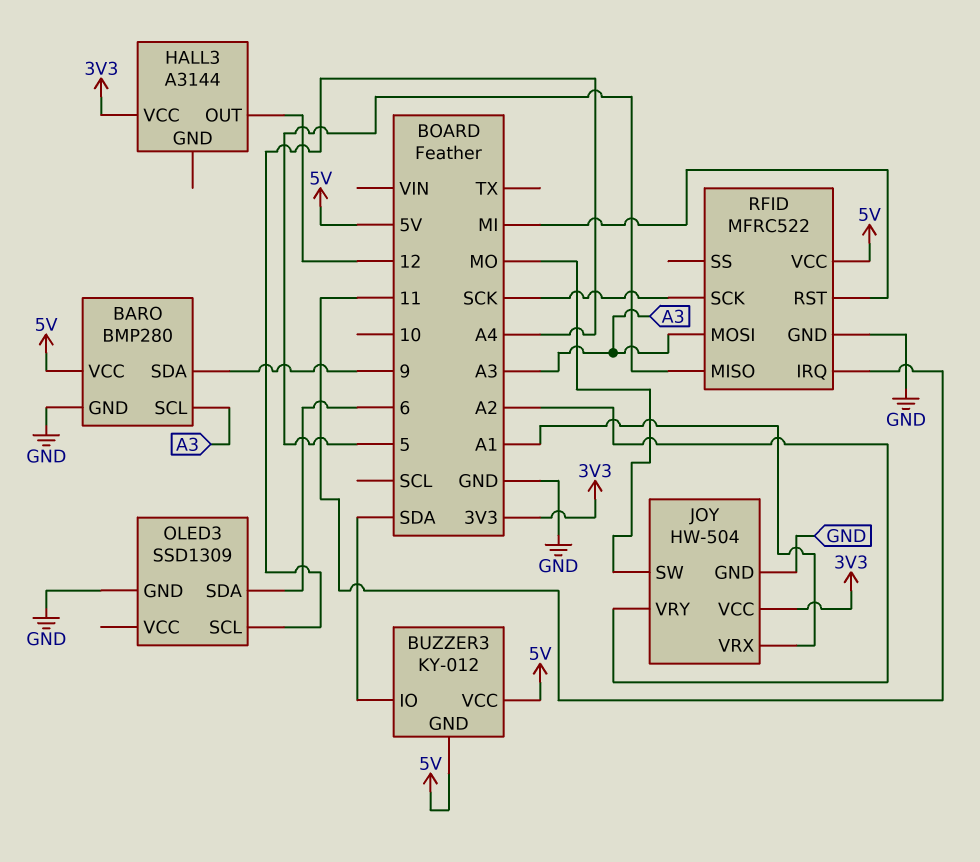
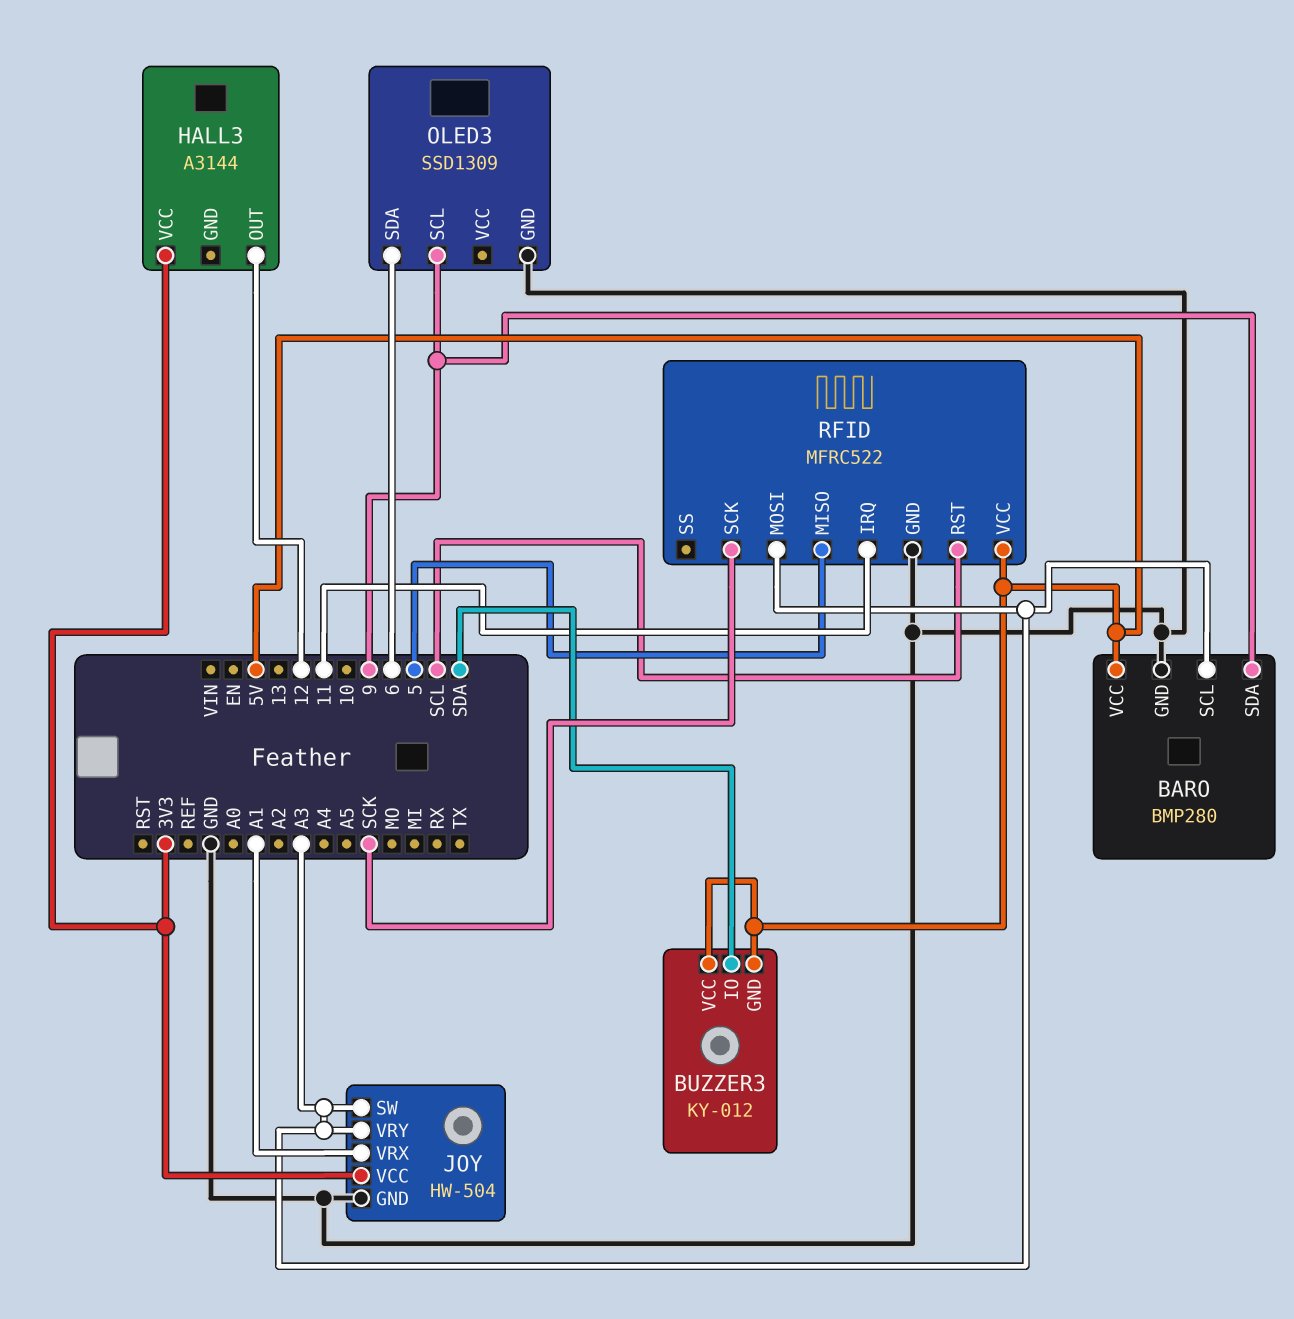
JOY pin SW: MO -> A3
JOY pin VRY: A2 -> A3
OLED3 pin SCL: A4 -> 9
RFID pin RST: MI -> SCL

